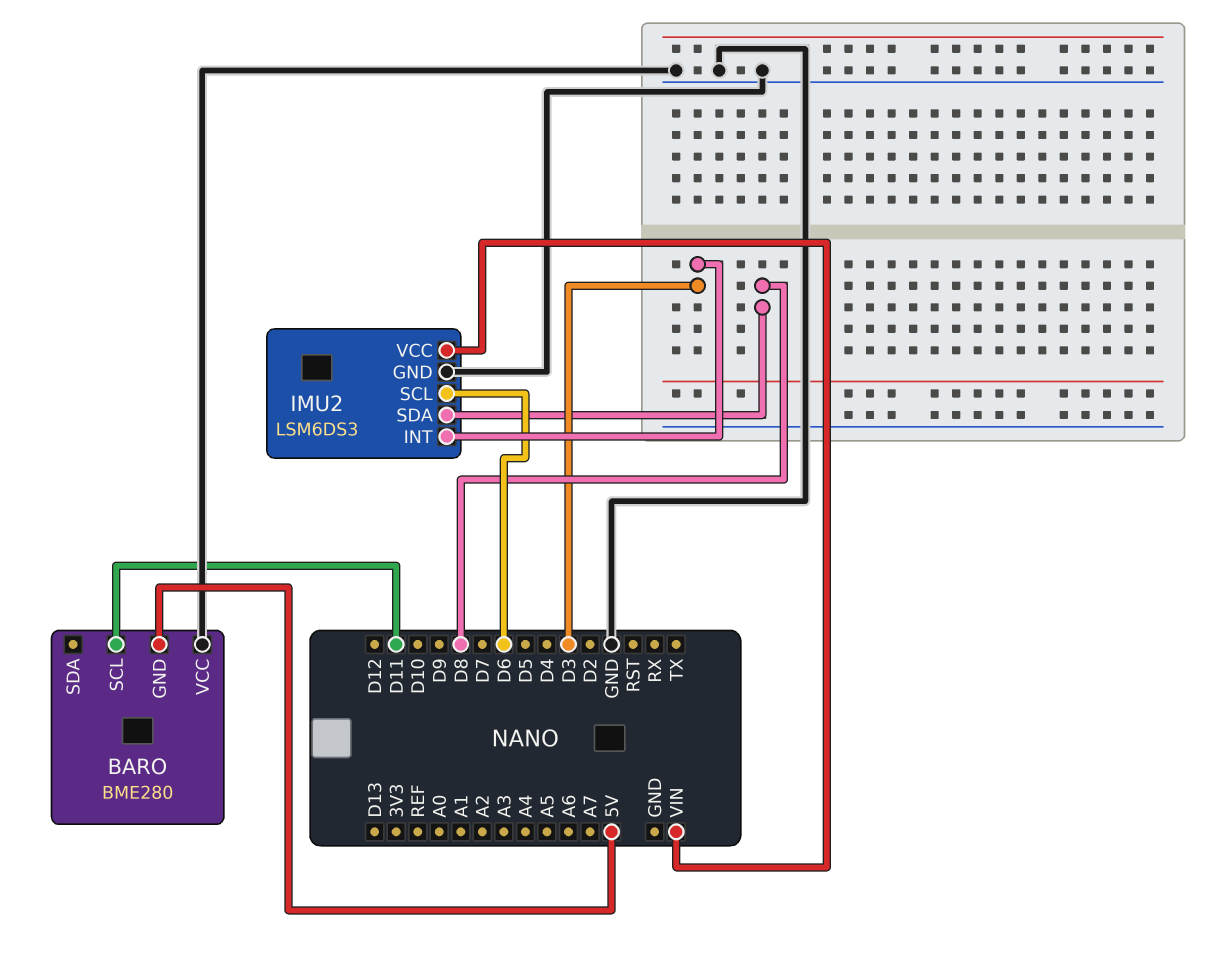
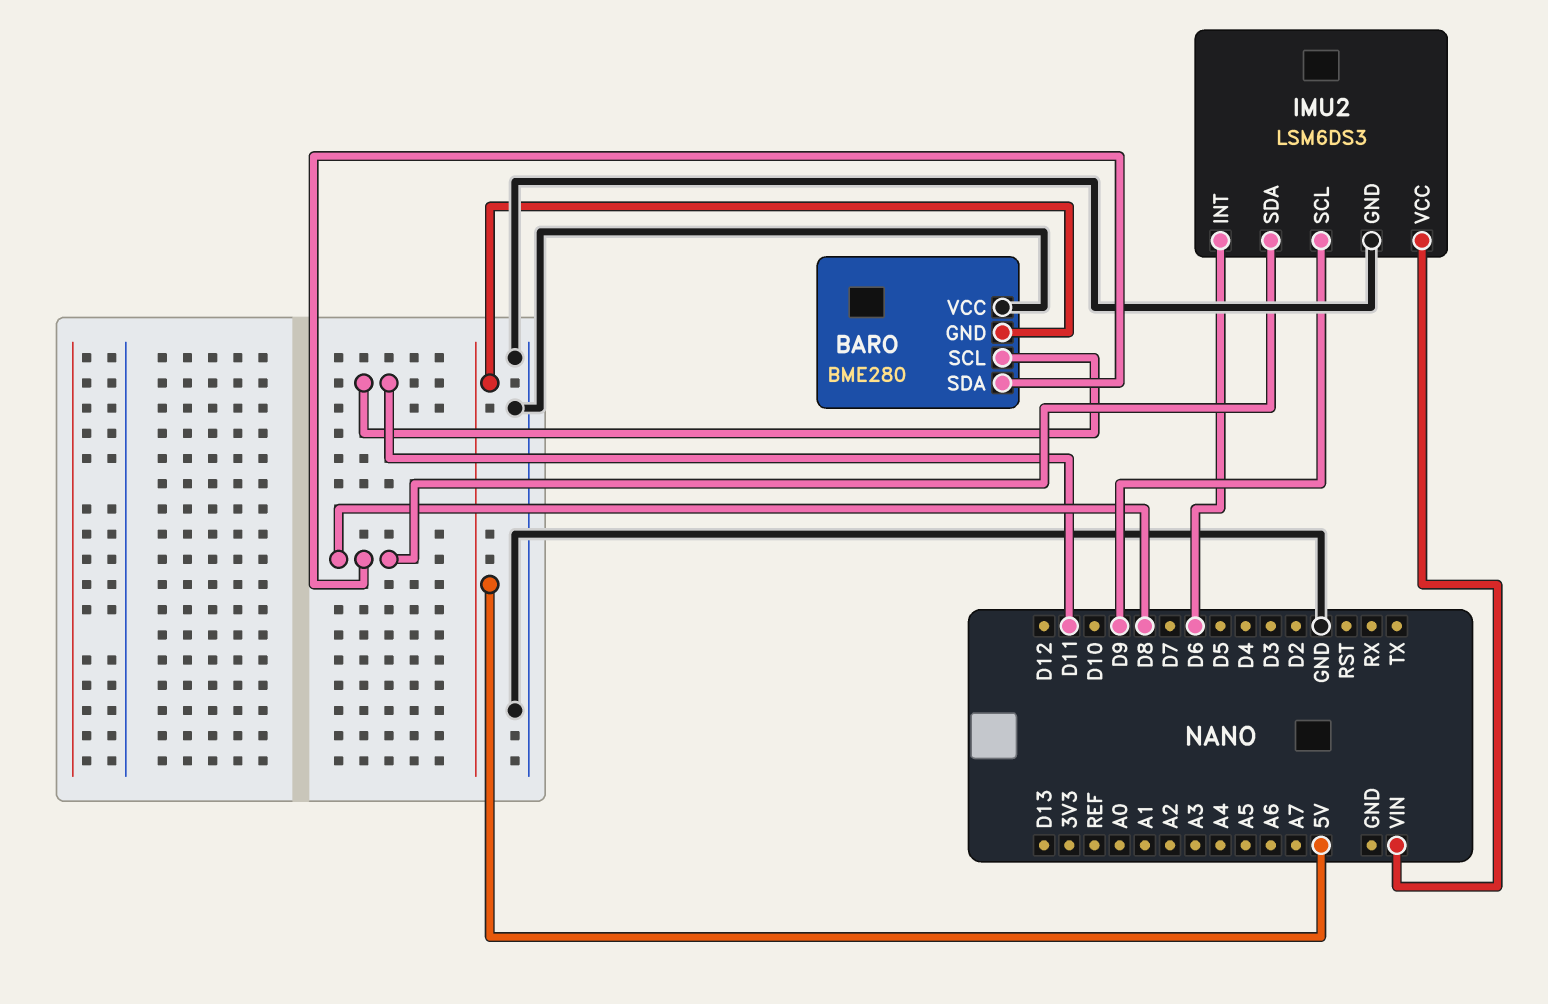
BARO pin SDA: none -> D8
IMU2 pin INT: D3 -> D6
IMU2 pin SCL: D6 -> D9

